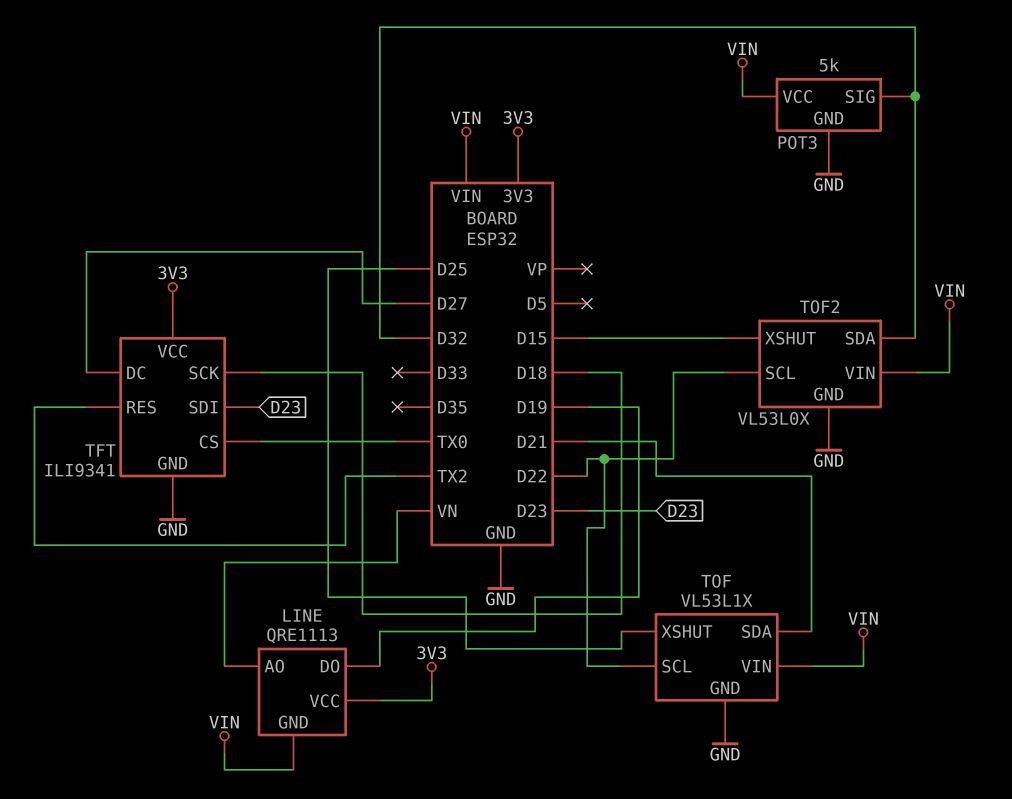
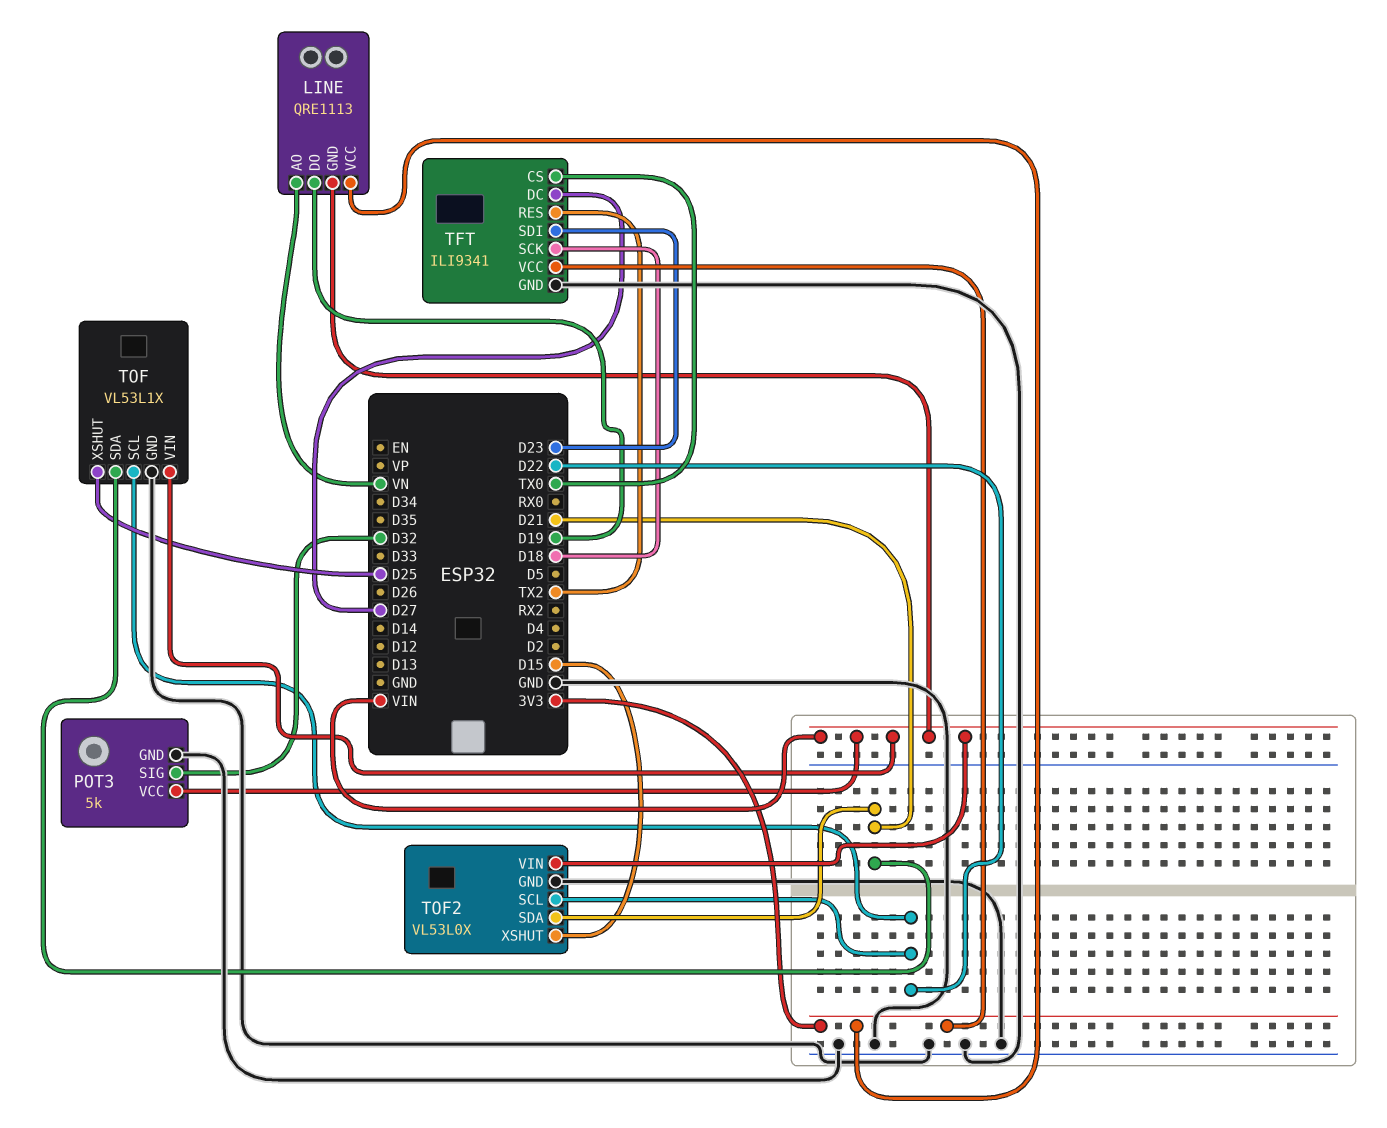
TOF2 pin SDA: D32 -> D21

